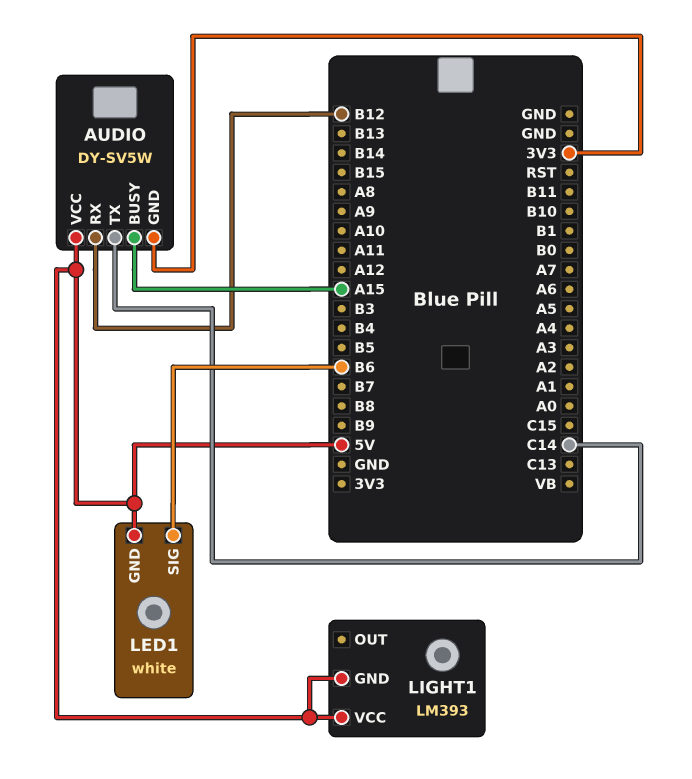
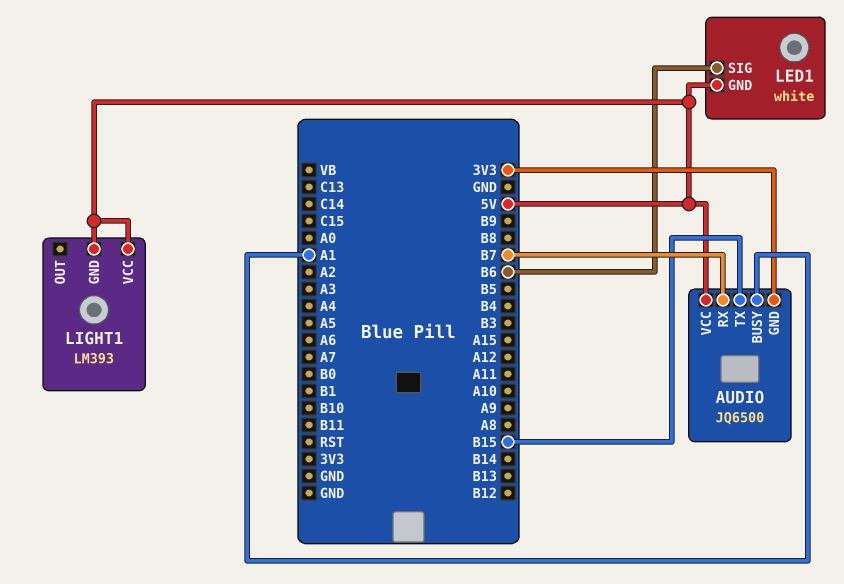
AUDIO: DY-SV5W -> JQ6500
AUDIO pin BUSY: A15 -> A1
AUDIO pin RX: B12 -> B7
AUDIO pin TX: C14 -> B15

